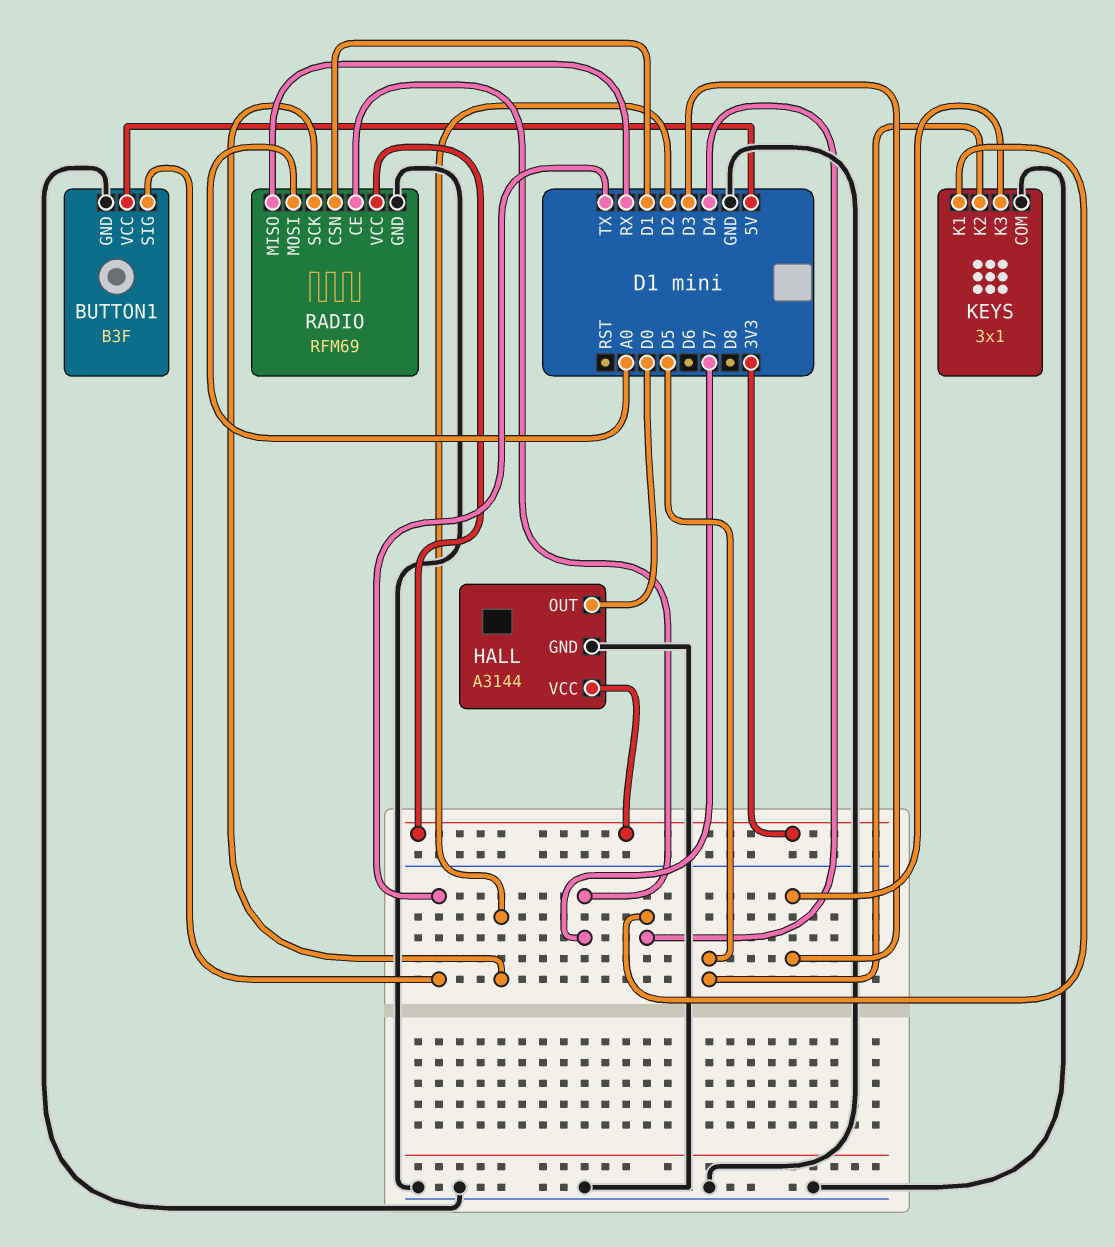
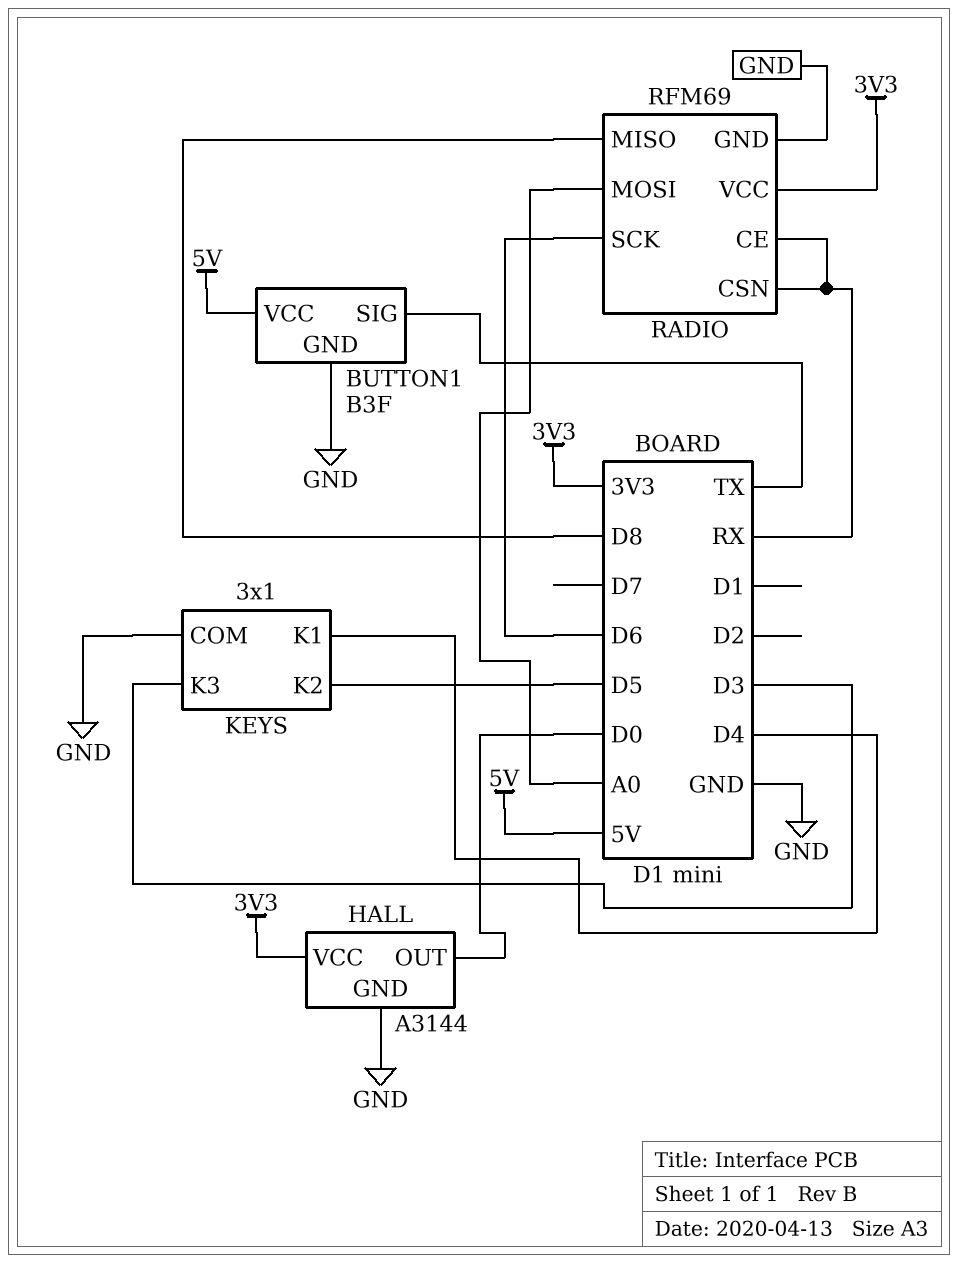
RADIO pin CE: D7 -> RX
RADIO pin CSN: D1 -> RX
RADIO pin MISO: RX -> D8
RADIO pin SCK: D2 -> D6

